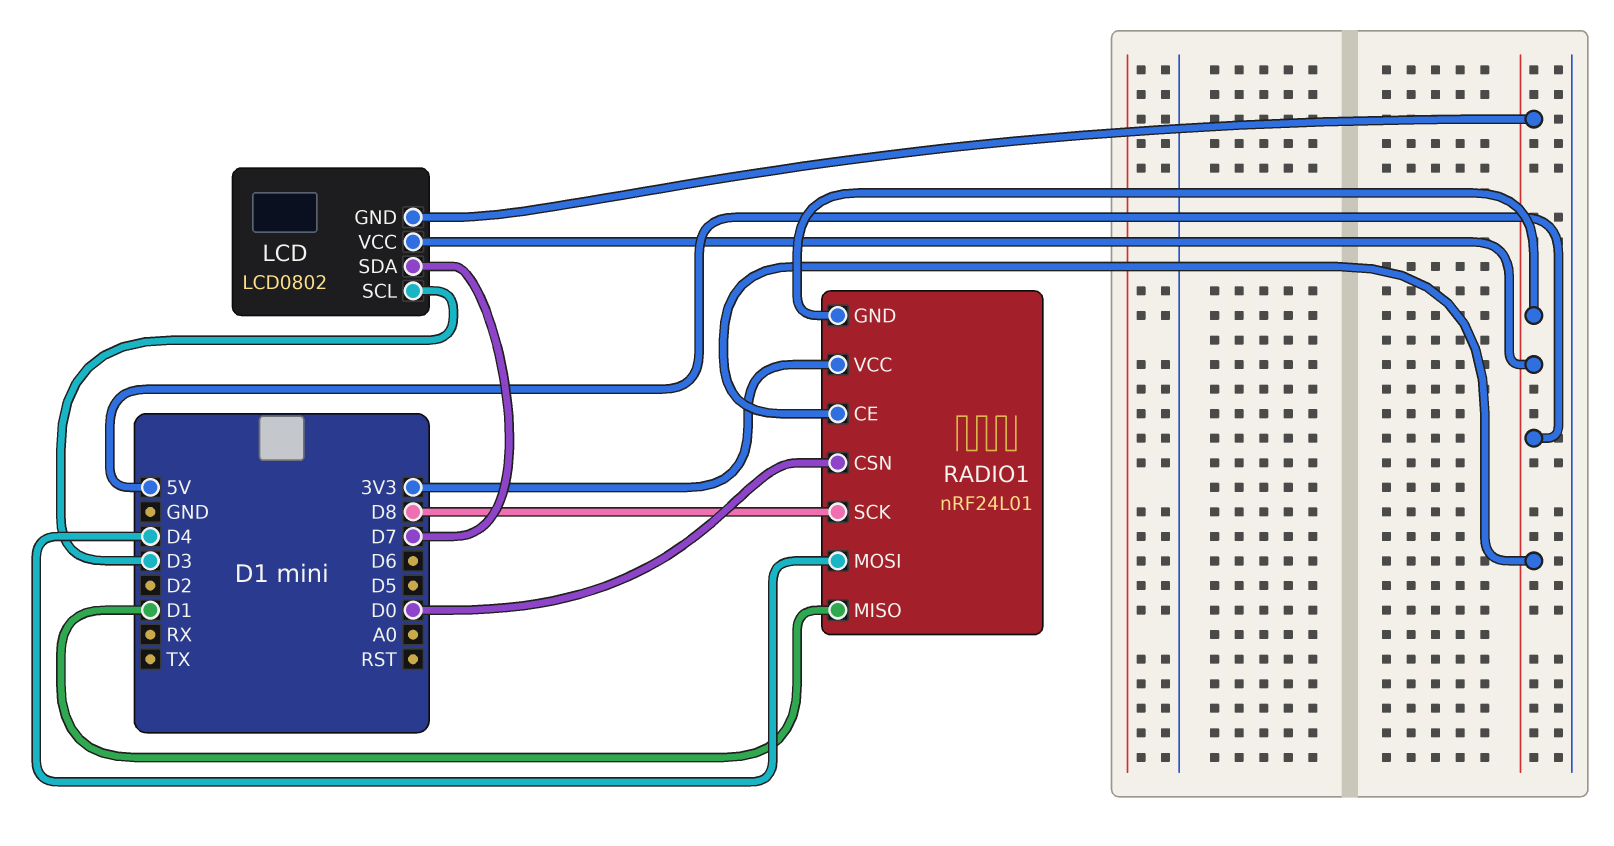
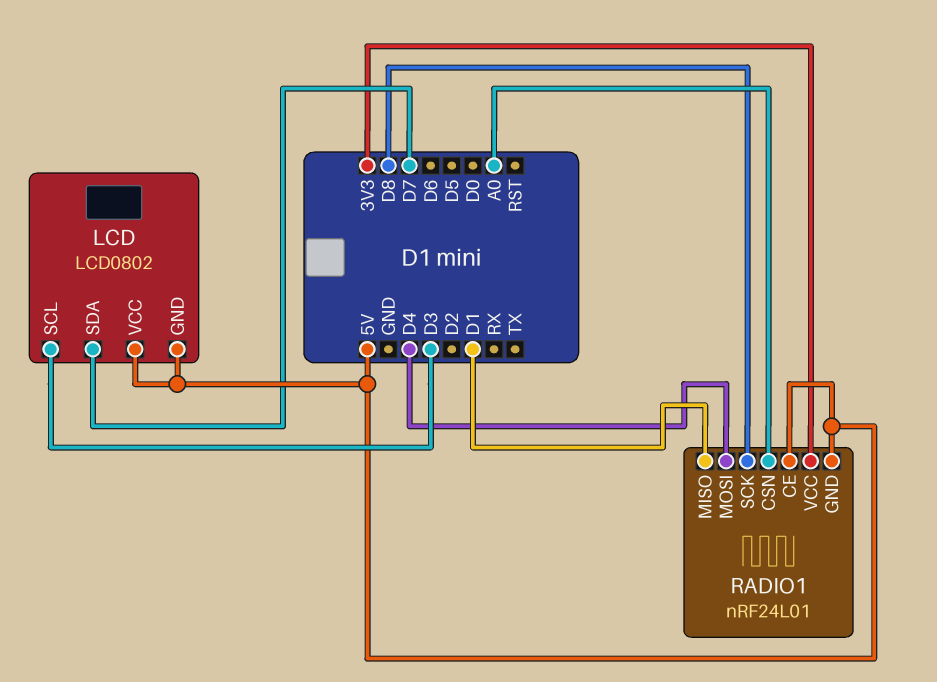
RADIO1 pin CSN: D0 -> A0

